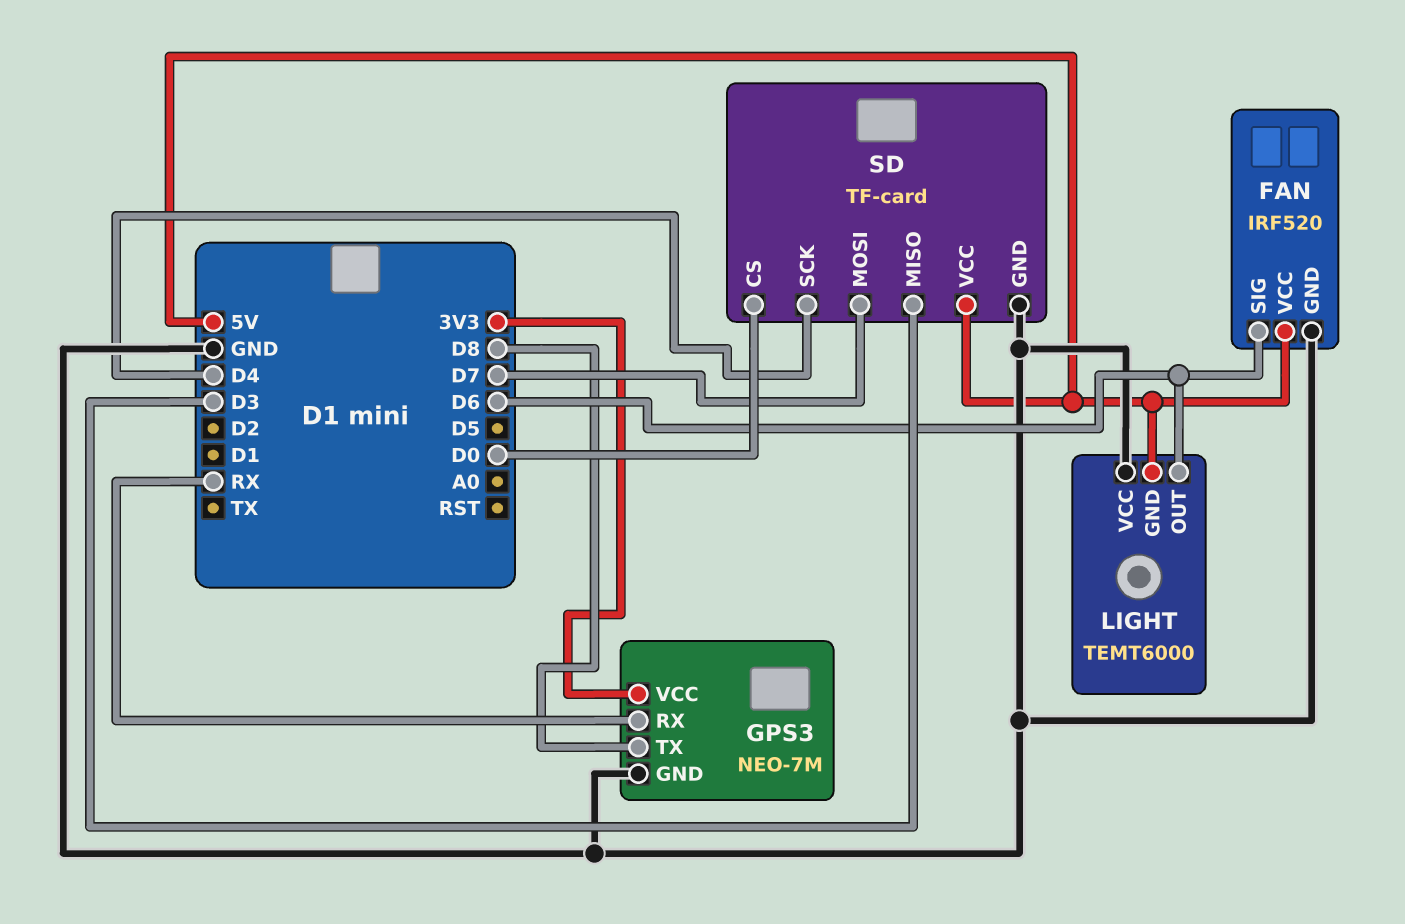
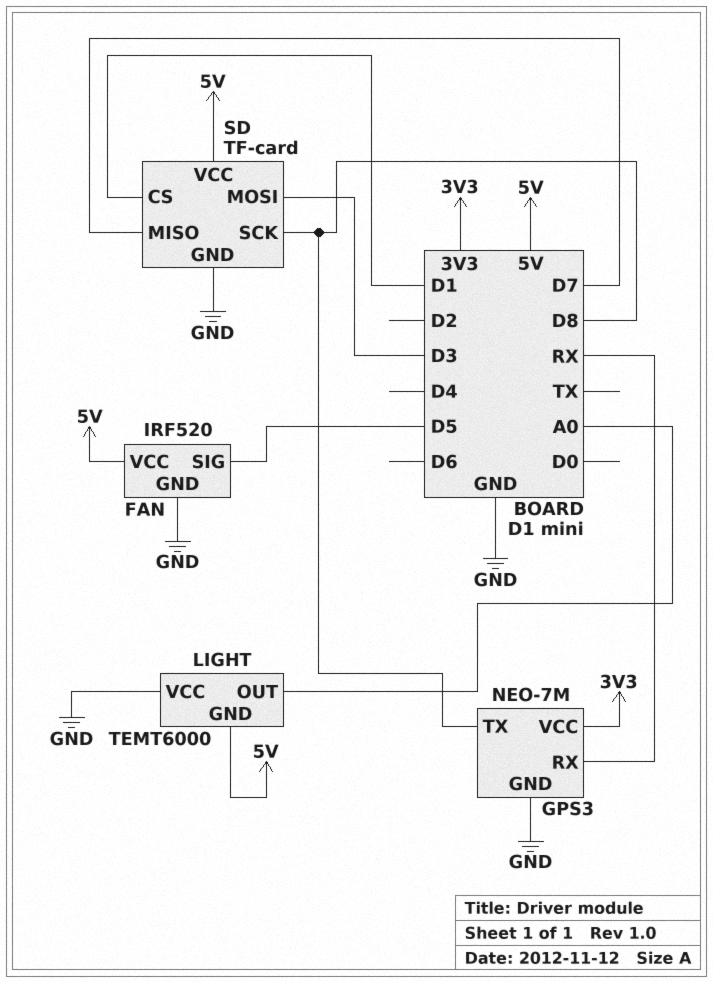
FAN pin SIG: D6 -> D5
LIGHT pin OUT: D6 -> A0
SD pin CS: D0 -> D1
SD pin MISO: D3 -> D7
SD pin MOSI: D7 -> D3
SD pin SCK: D4 -> D8

